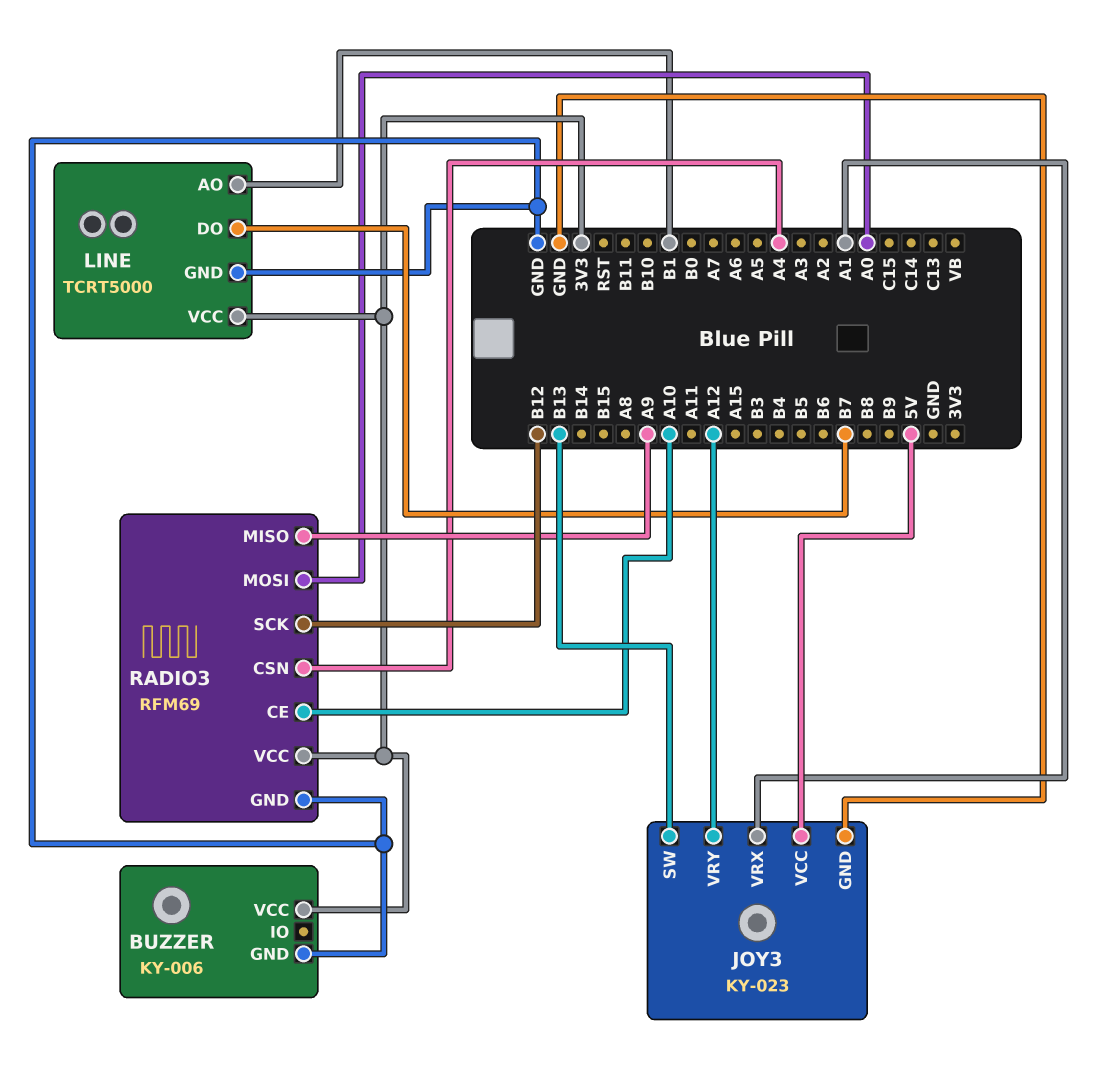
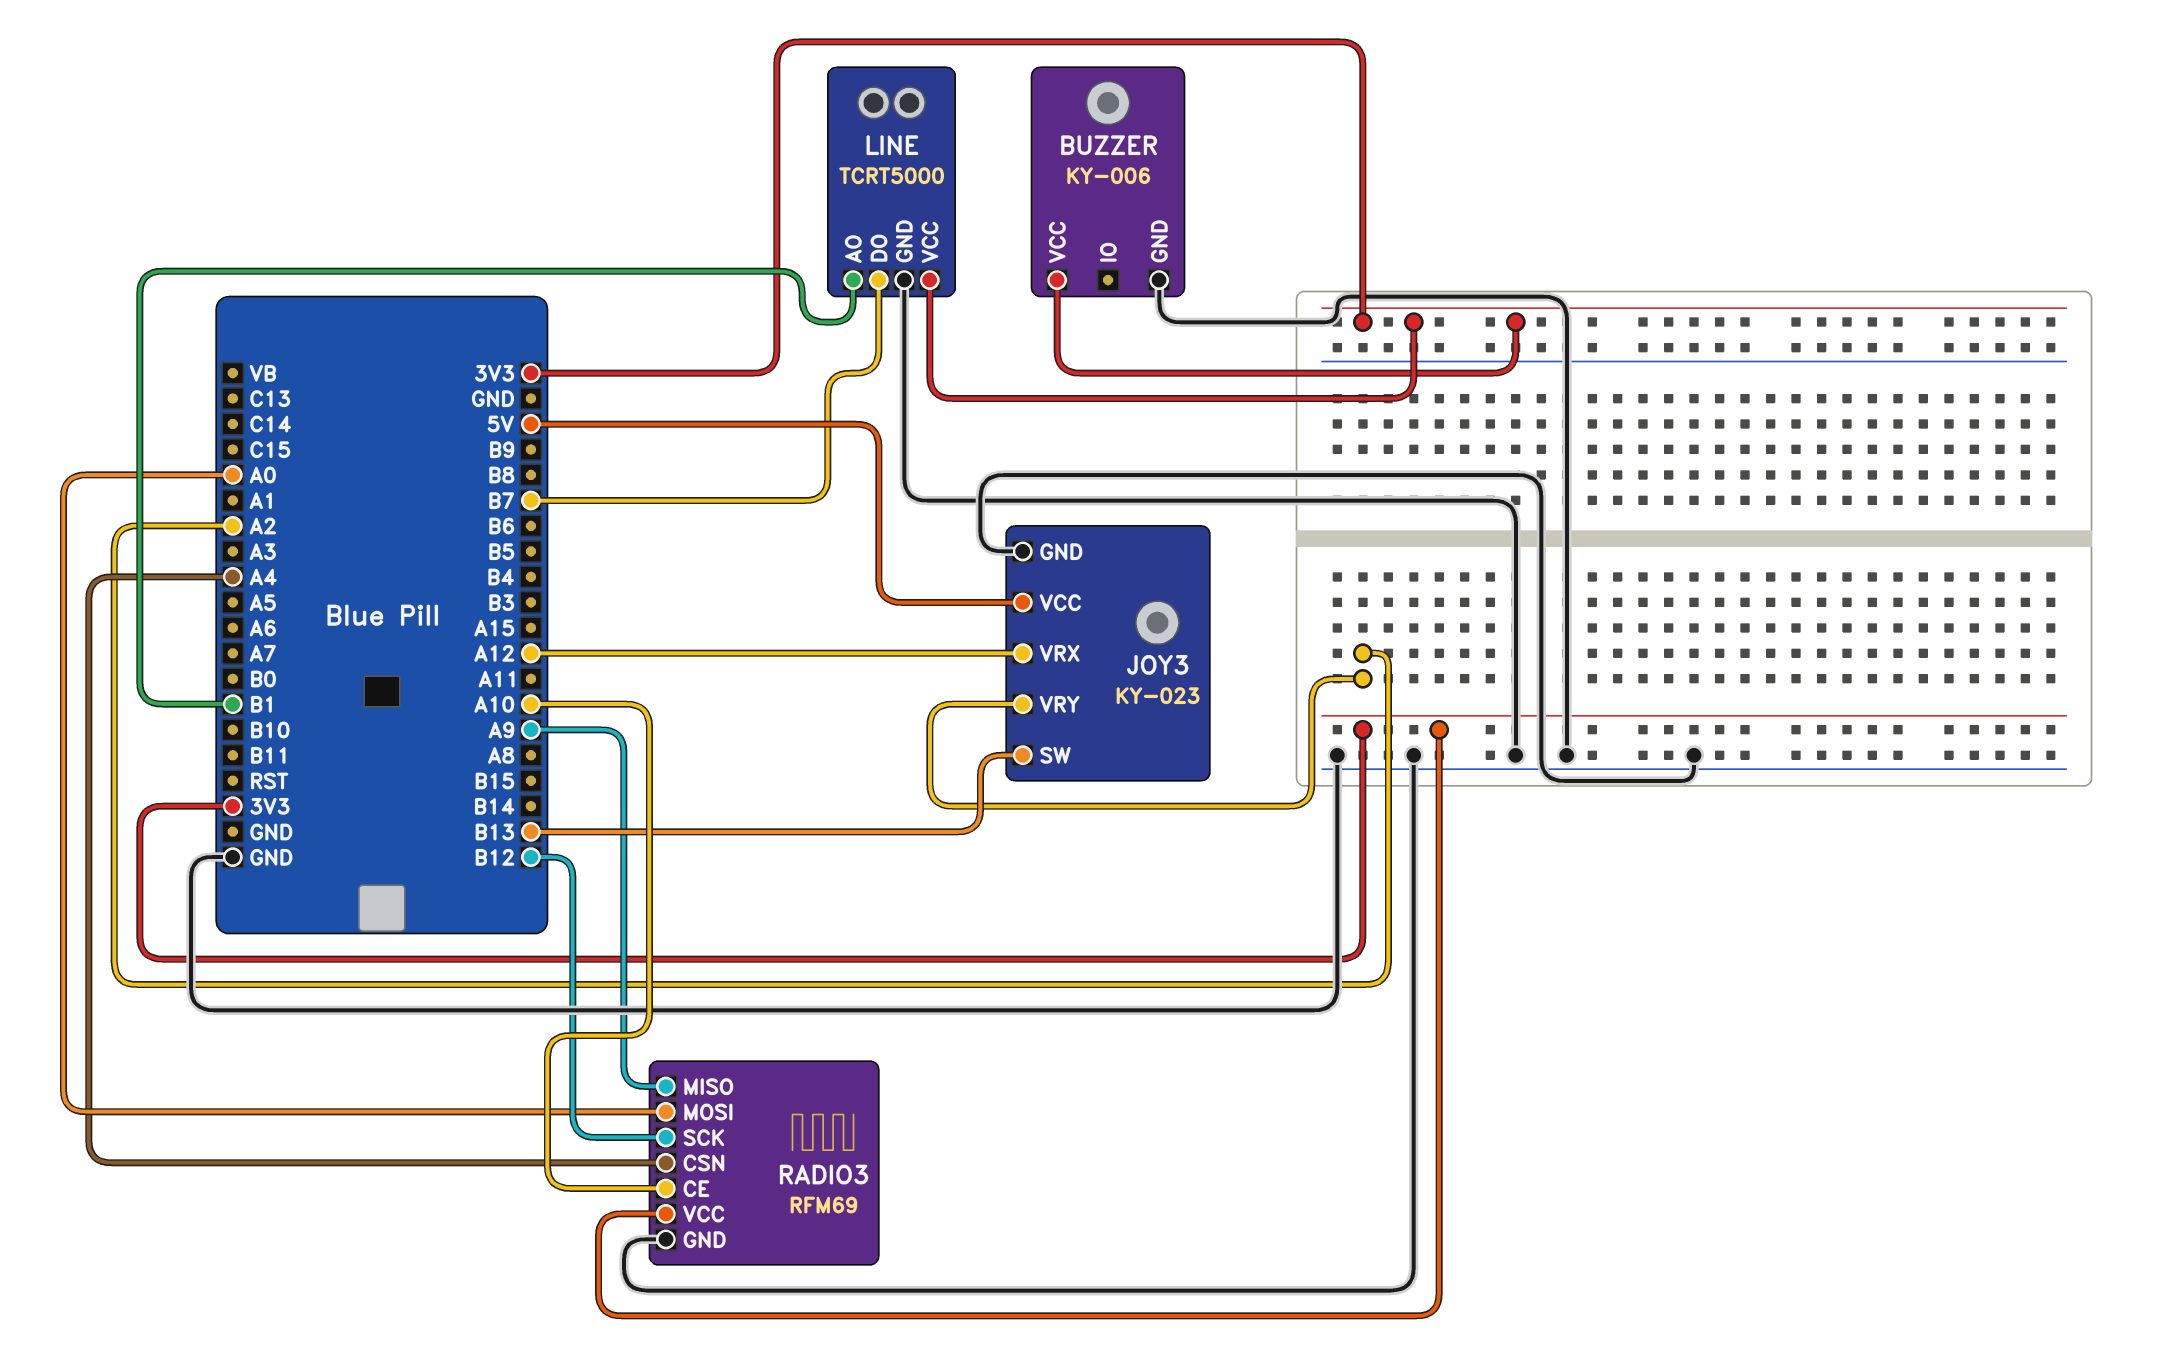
JOY3 pin VRX: A1 -> A12
JOY3 pin VRY: A12 -> A2

